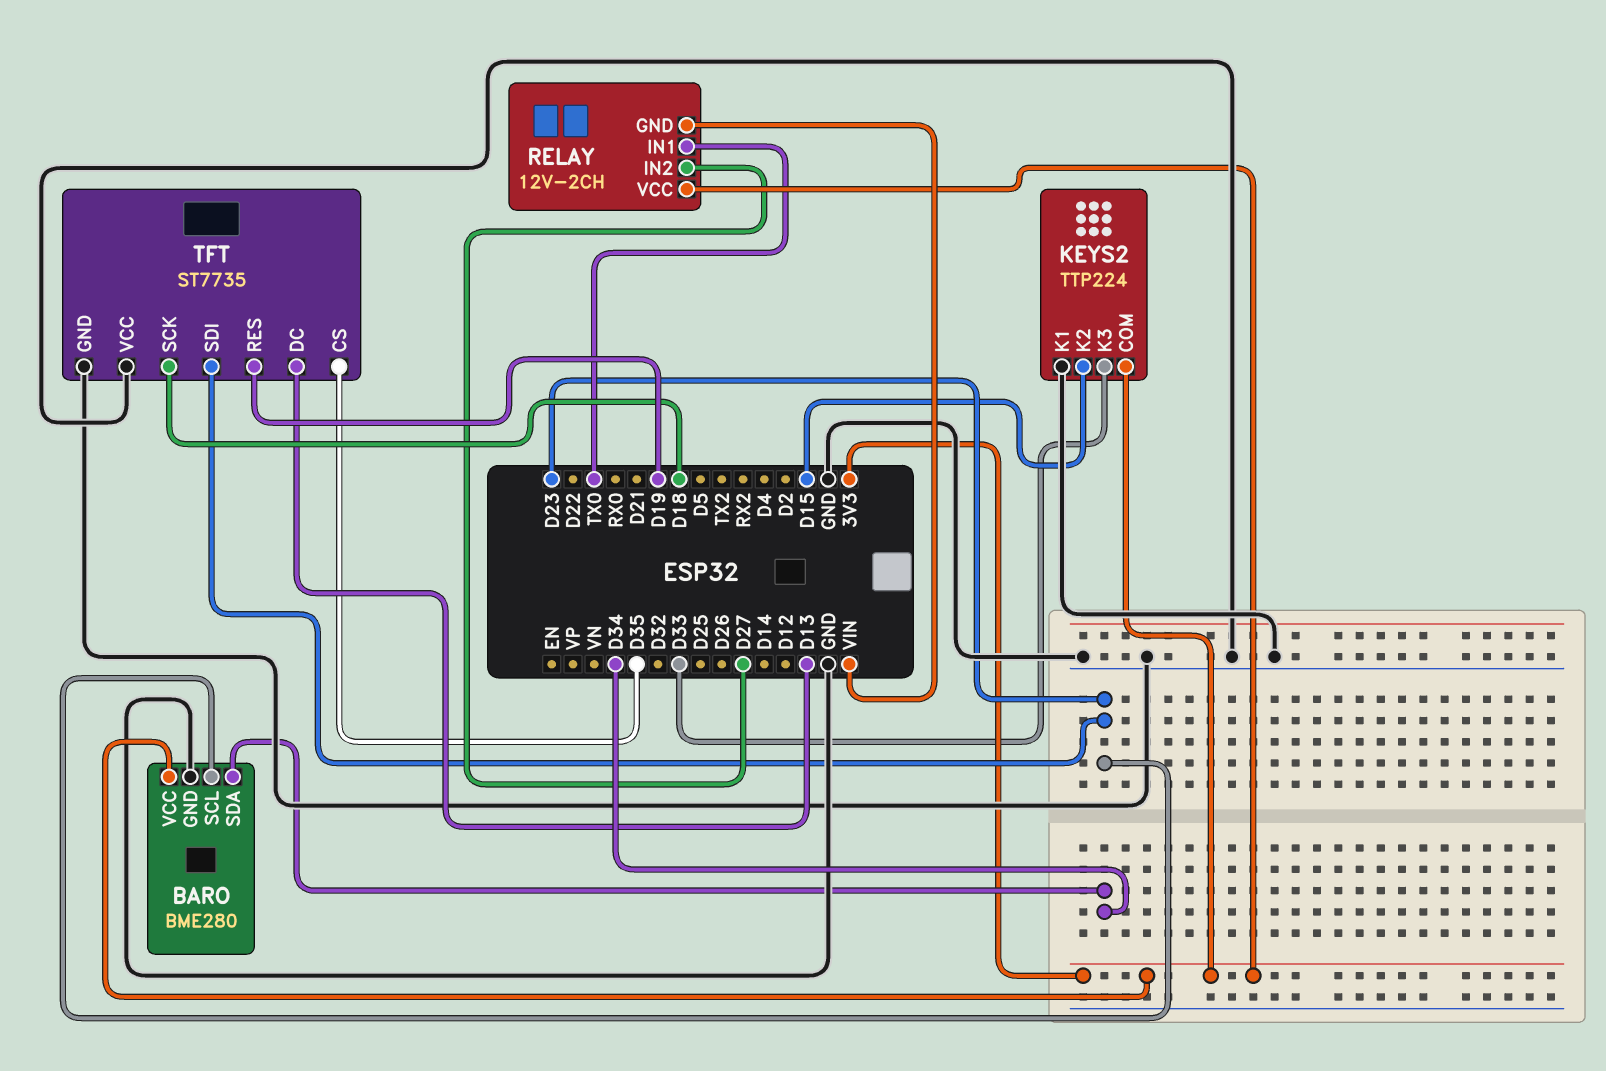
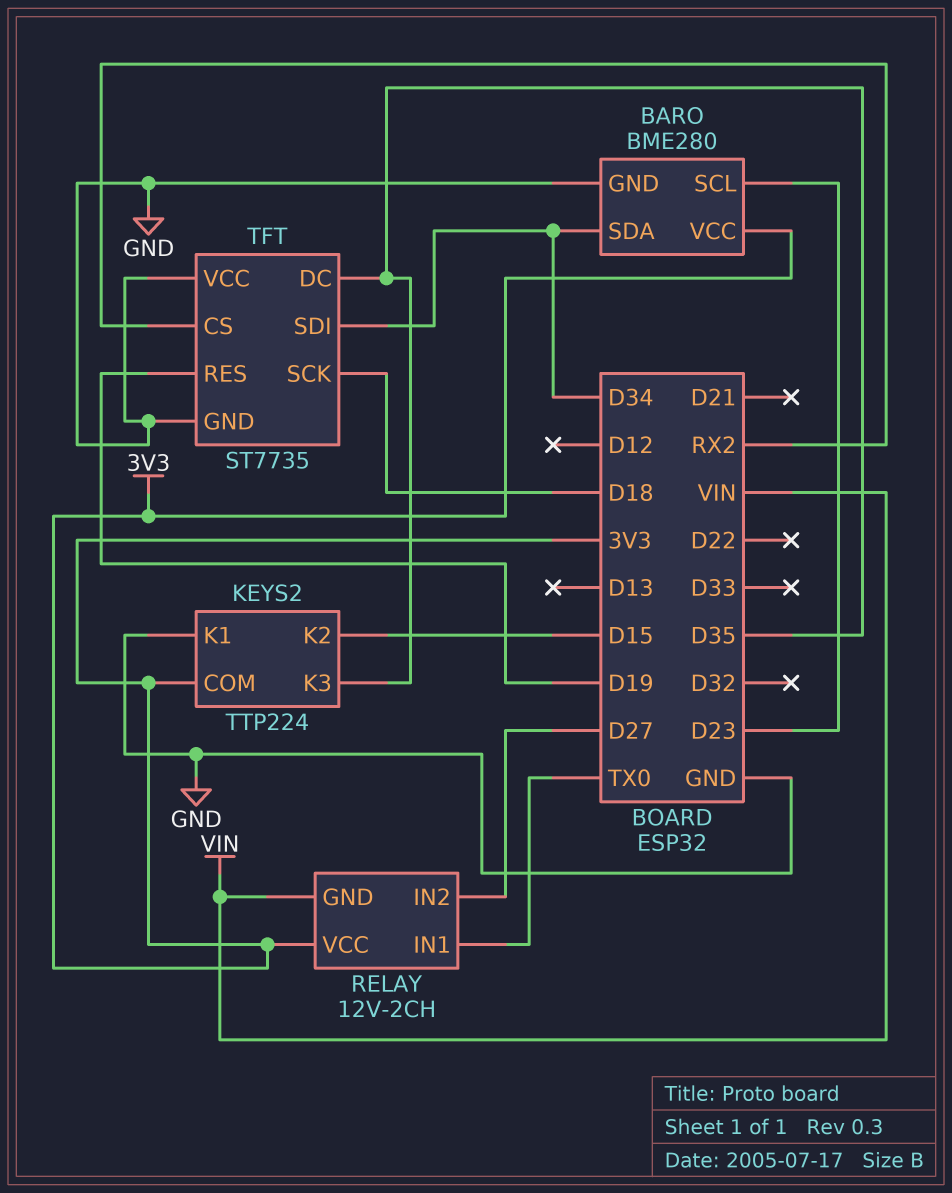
KEYS2 pin K3: D33 -> D35
TFT pin CS: D35 -> RX2
TFT pin DC: D13 -> D35
TFT pin SDI: D23 -> D34

